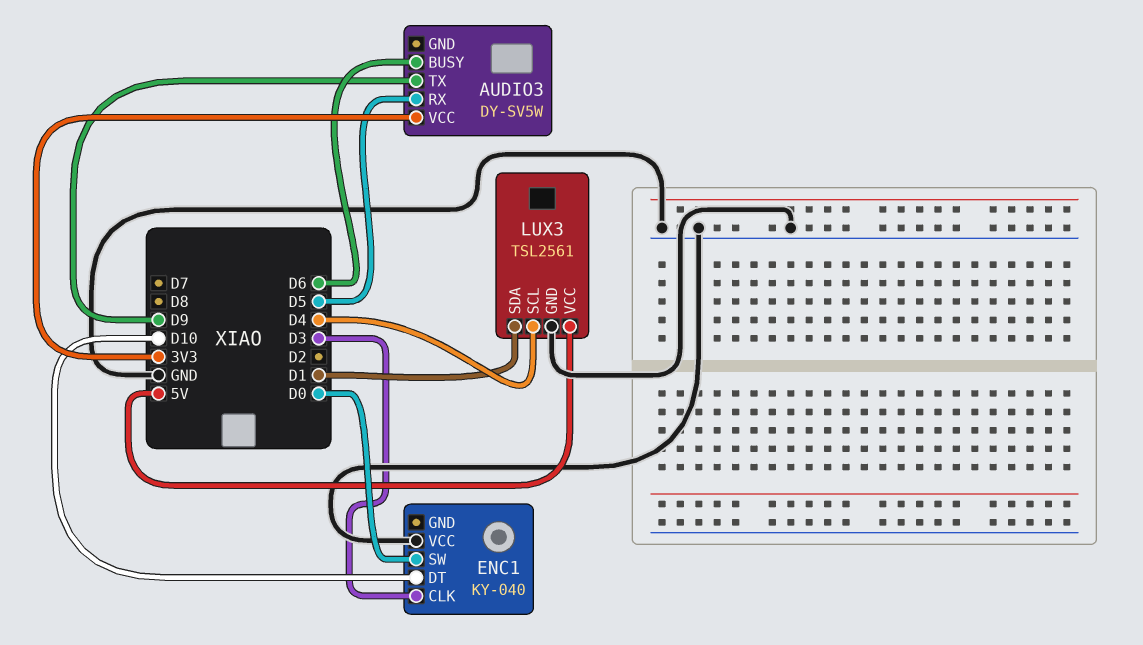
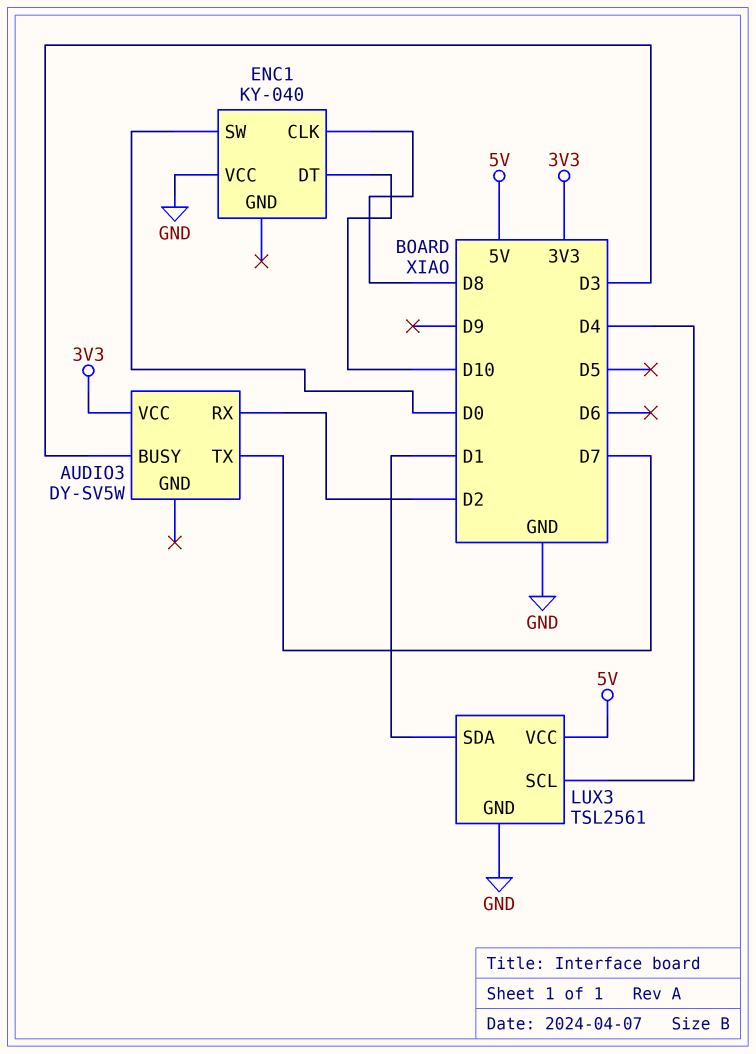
AUDIO3 pin BUSY: D6 -> D3
AUDIO3 pin RX: D5 -> D2
AUDIO3 pin TX: D9 -> D7
ENC1 pin CLK: D3 -> D8

